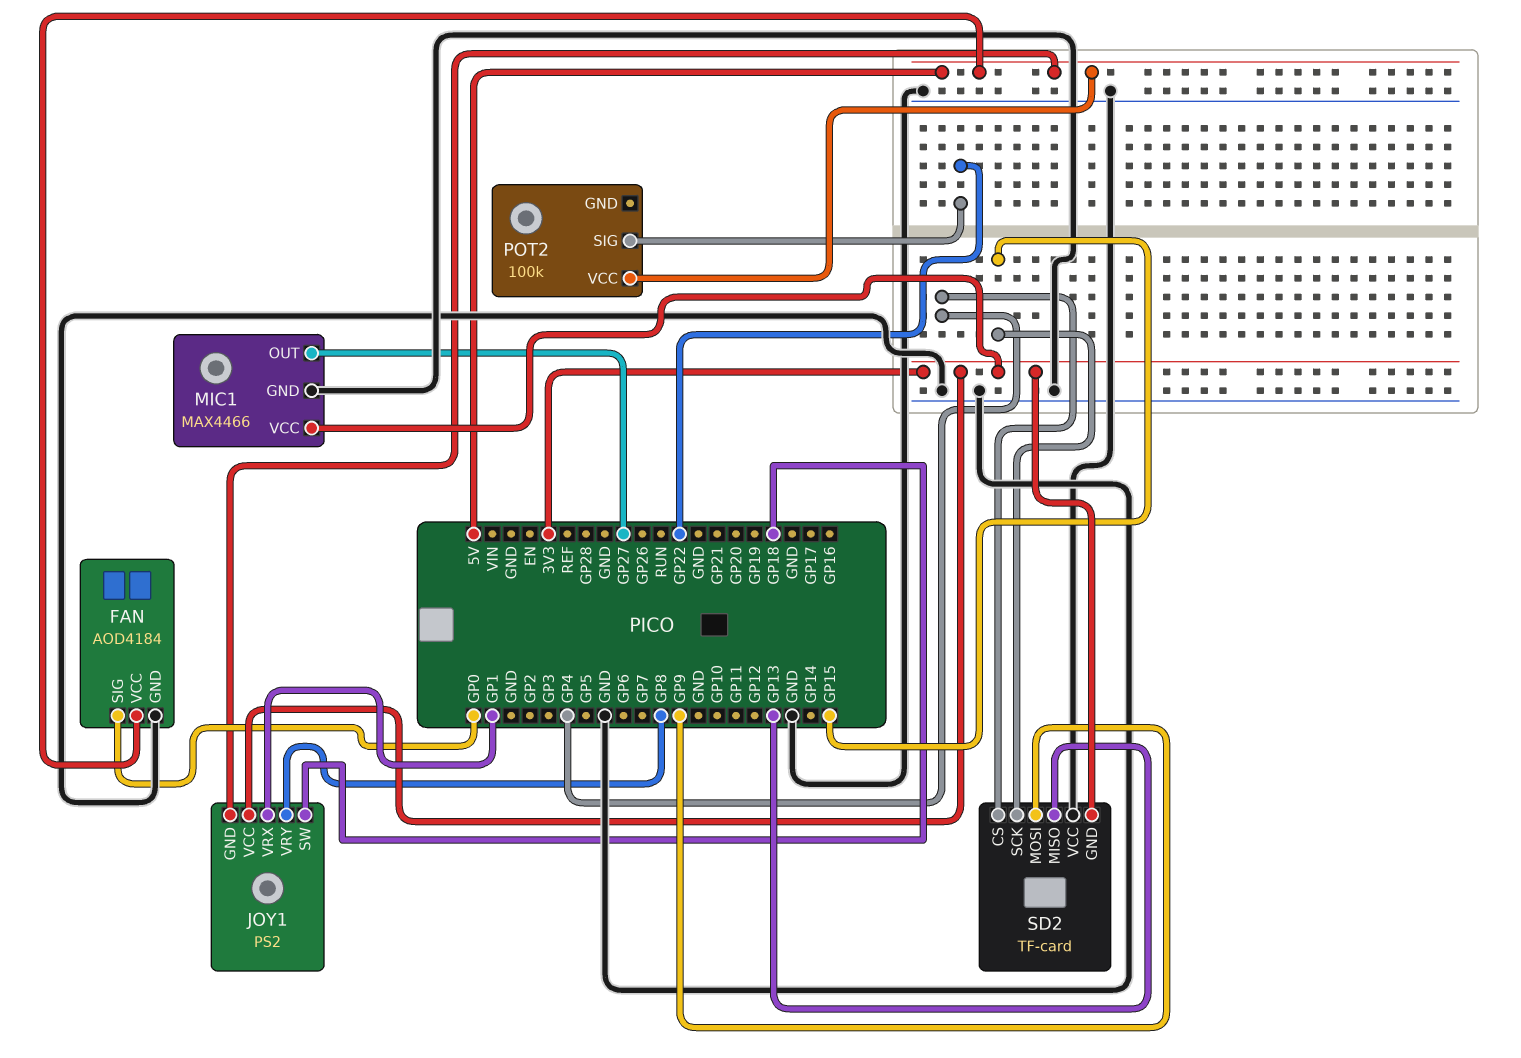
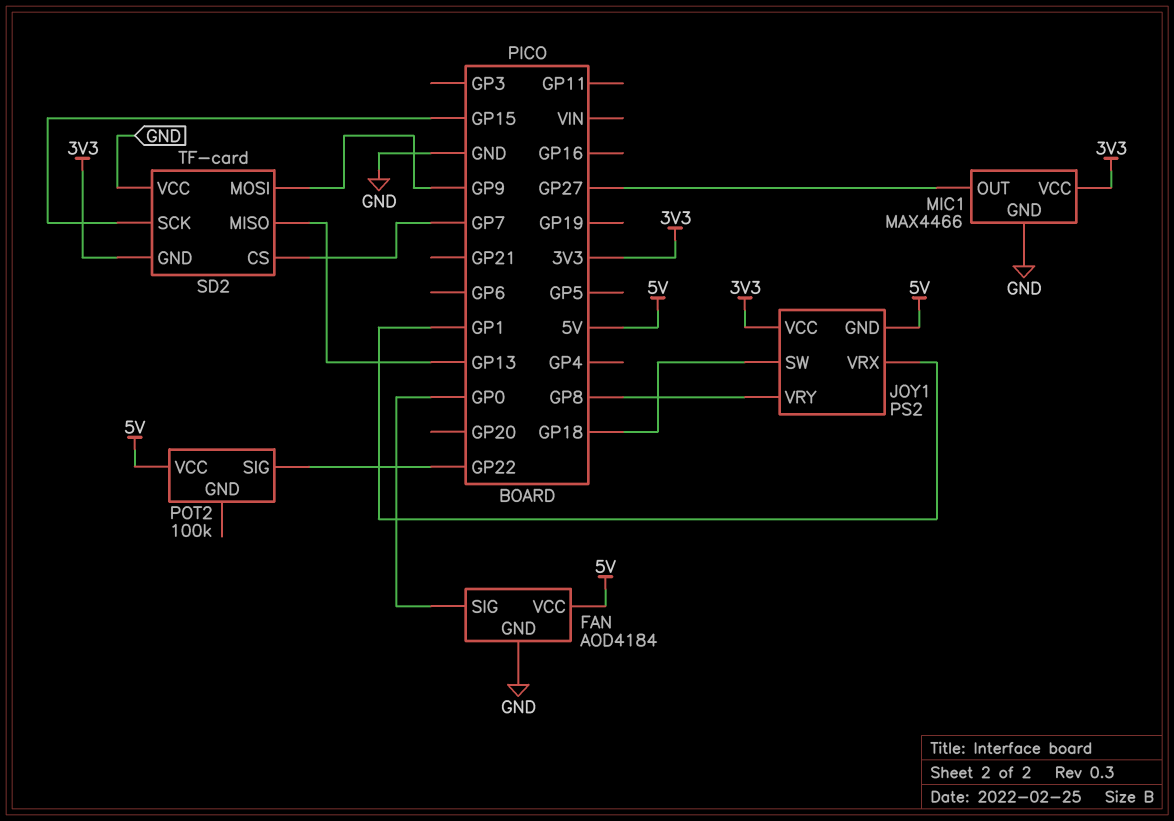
SD2 pin CS: GP4 -> GP7

